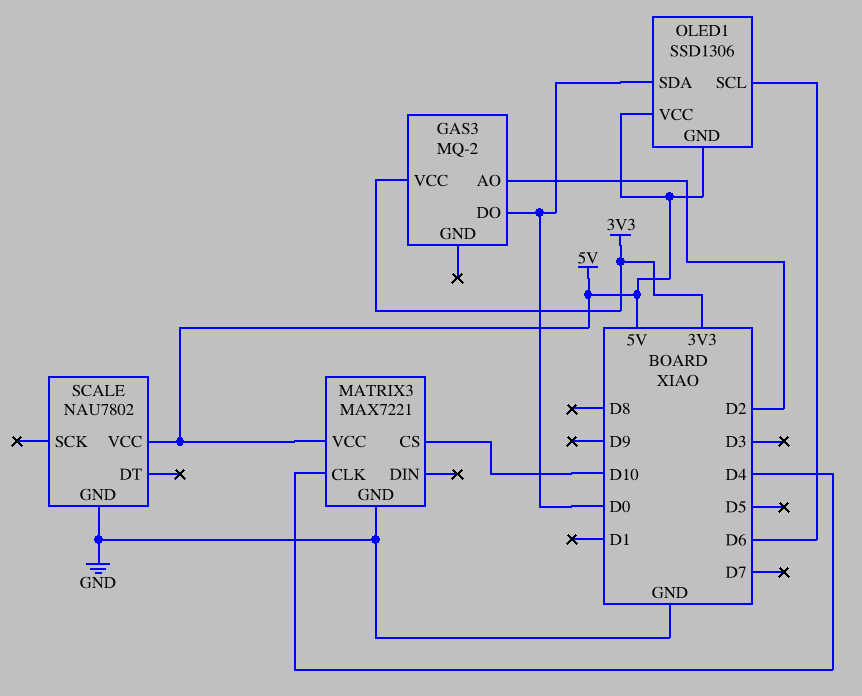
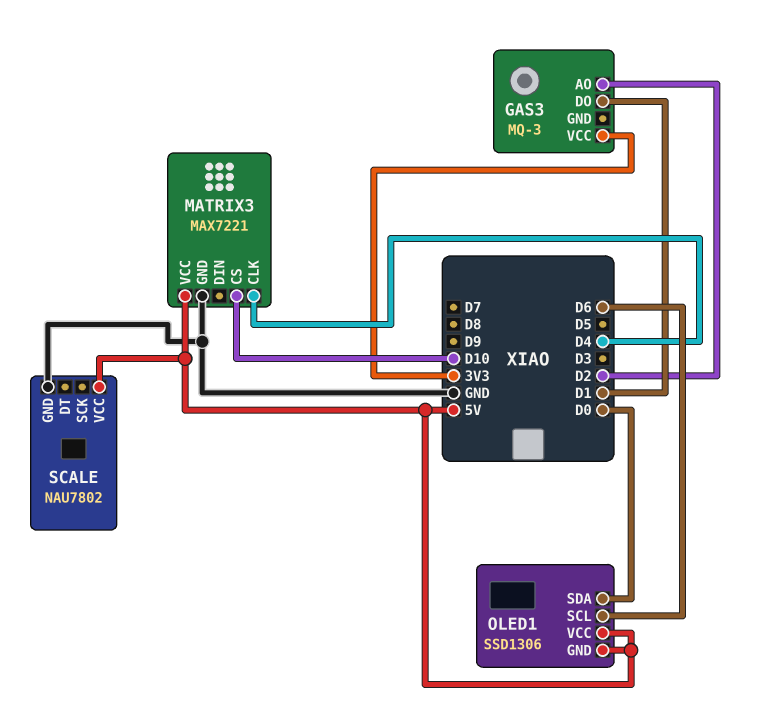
GAS3: MQ-2 -> MQ-3
GAS3 pin DO: D0 -> D1

